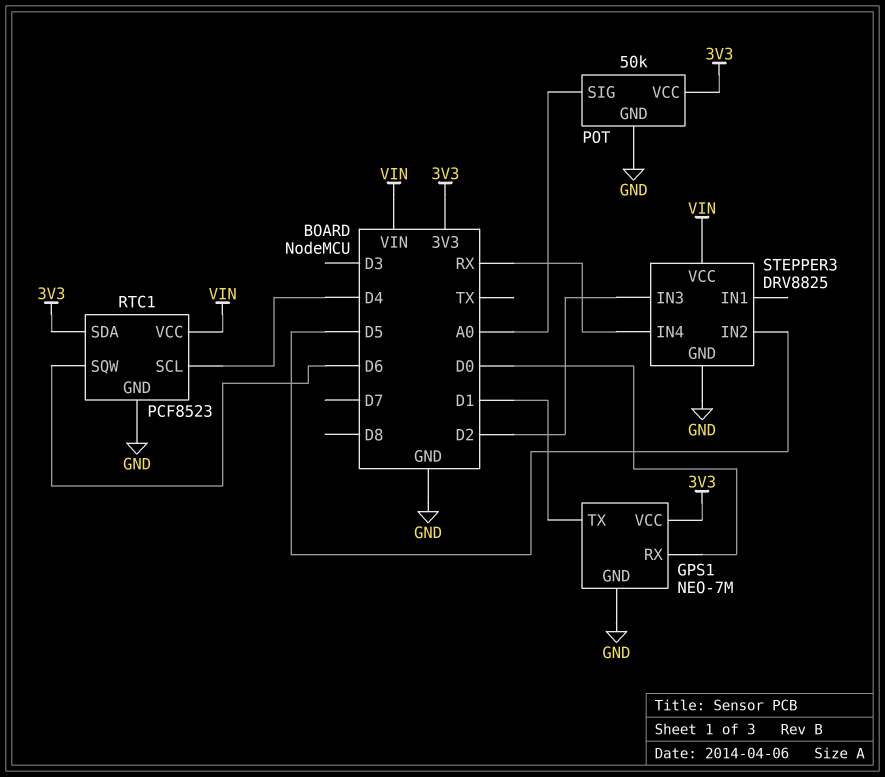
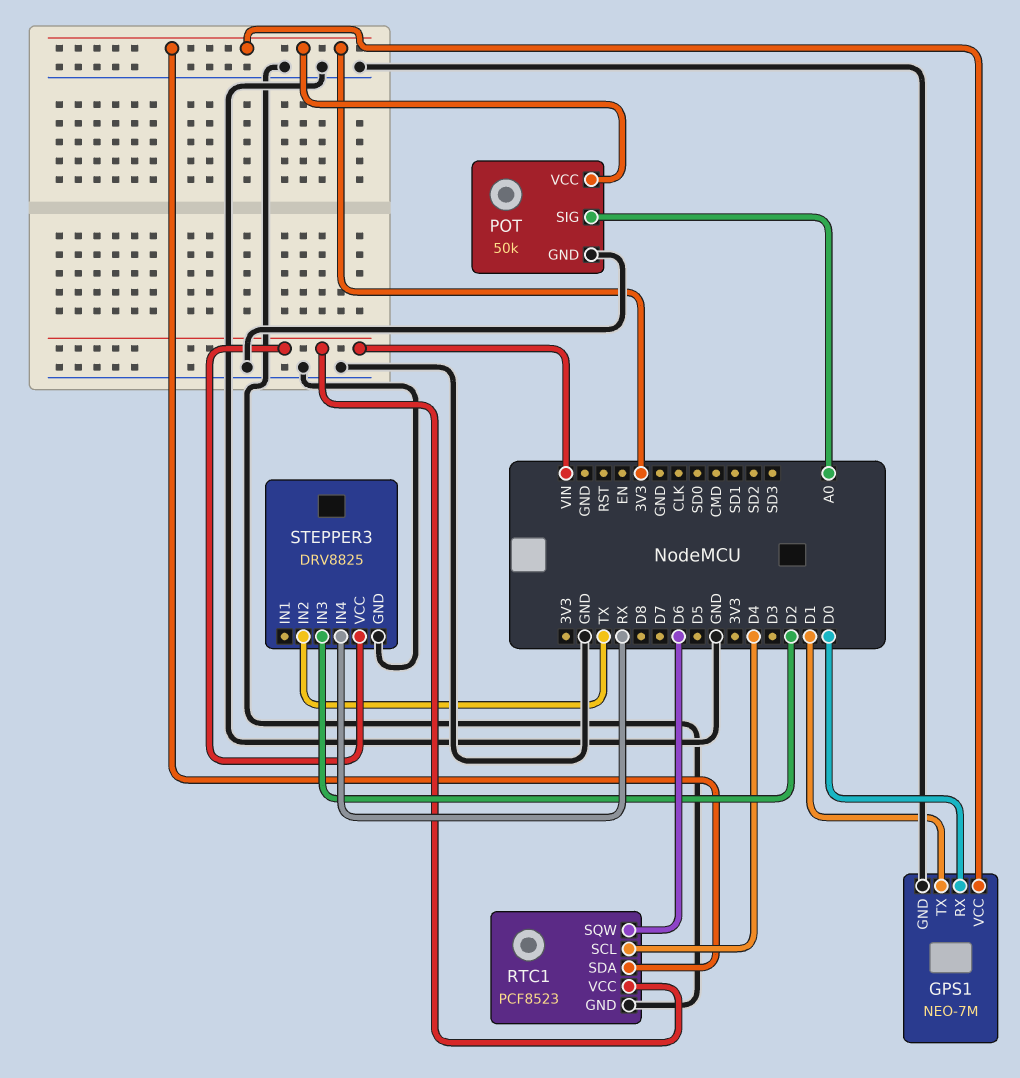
STEPPER3 pin IN2: D5 -> TX

